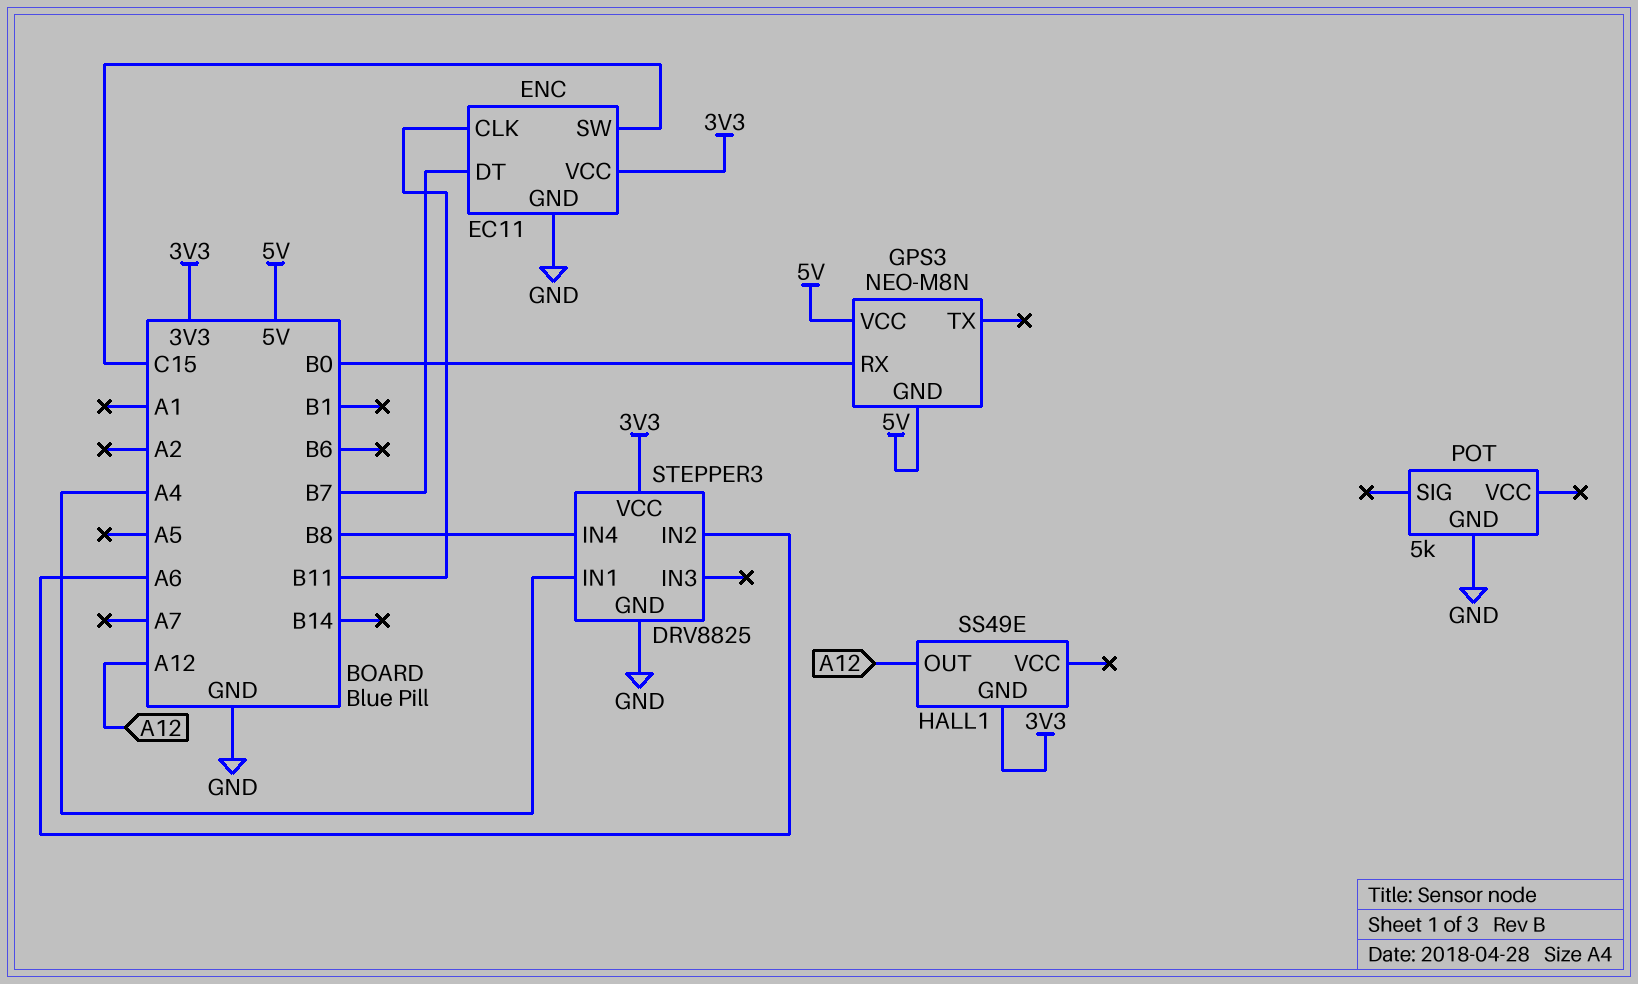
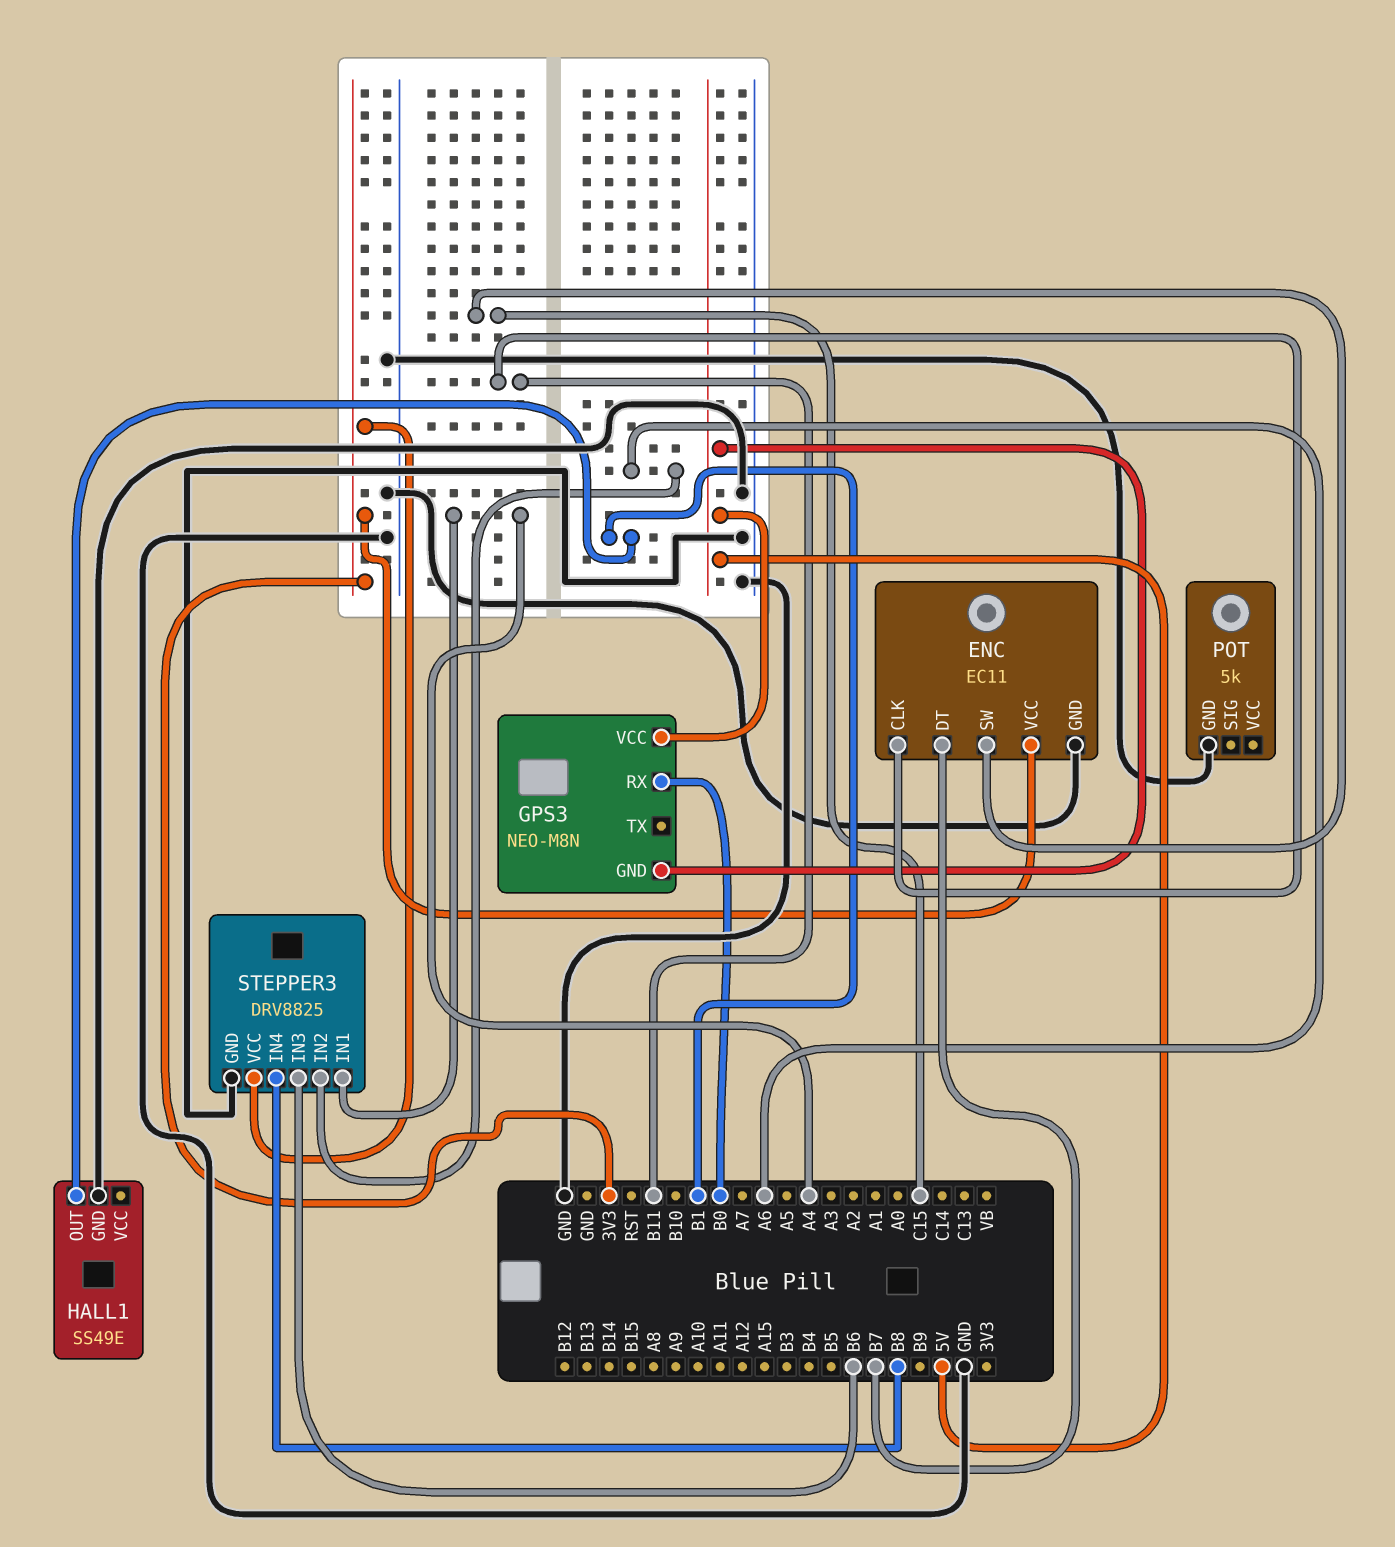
HALL1 pin GND: 3V3 -> GND
HALL1 pin OUT: A12 -> B1
STEPPER3 pin IN3: none -> B6

